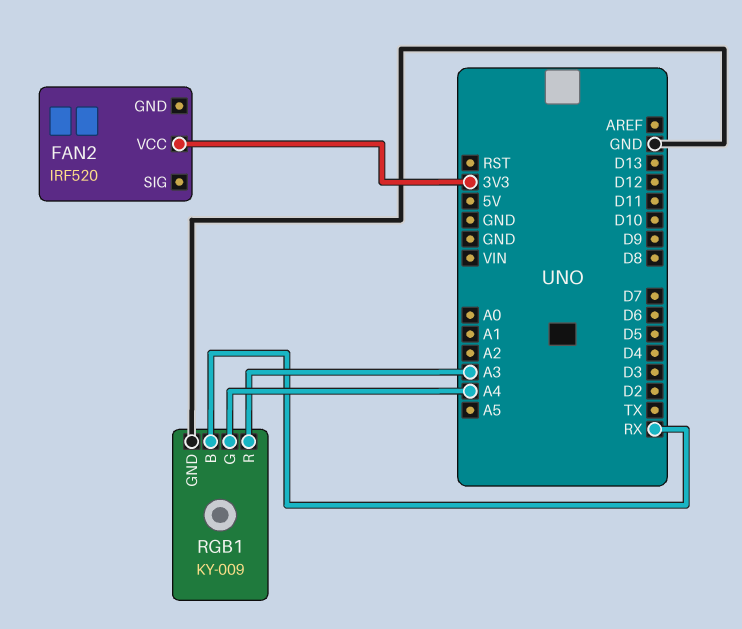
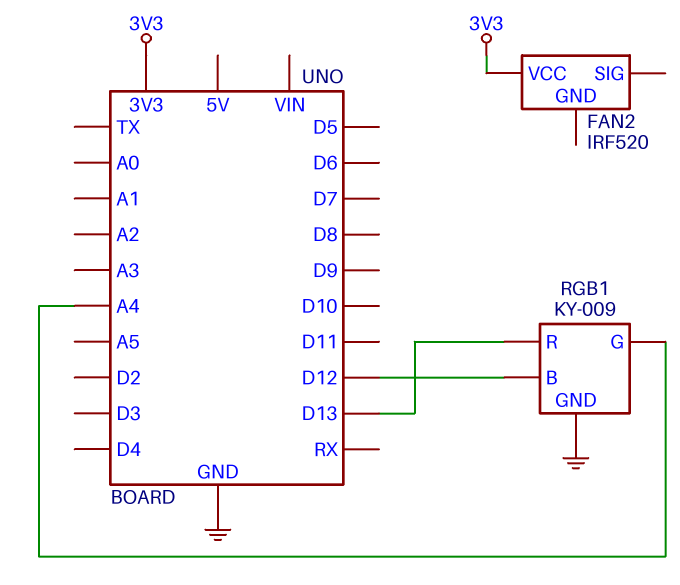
RGB1 pin B: RX -> D12
RGB1 pin R: A3 -> D13

